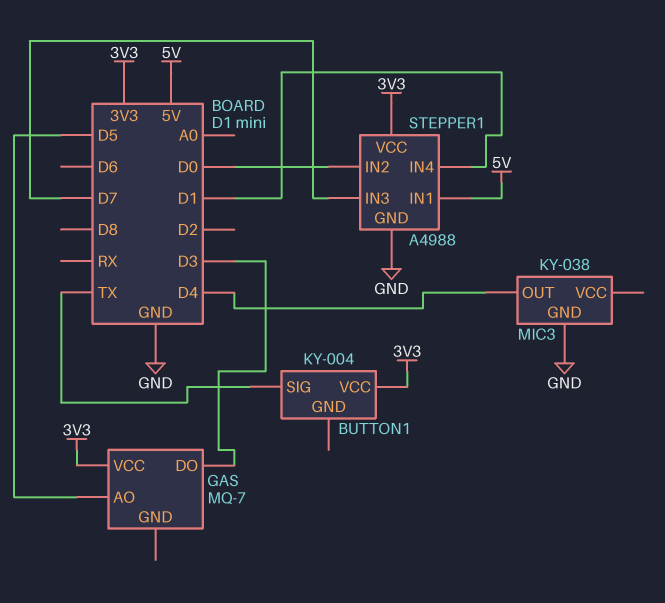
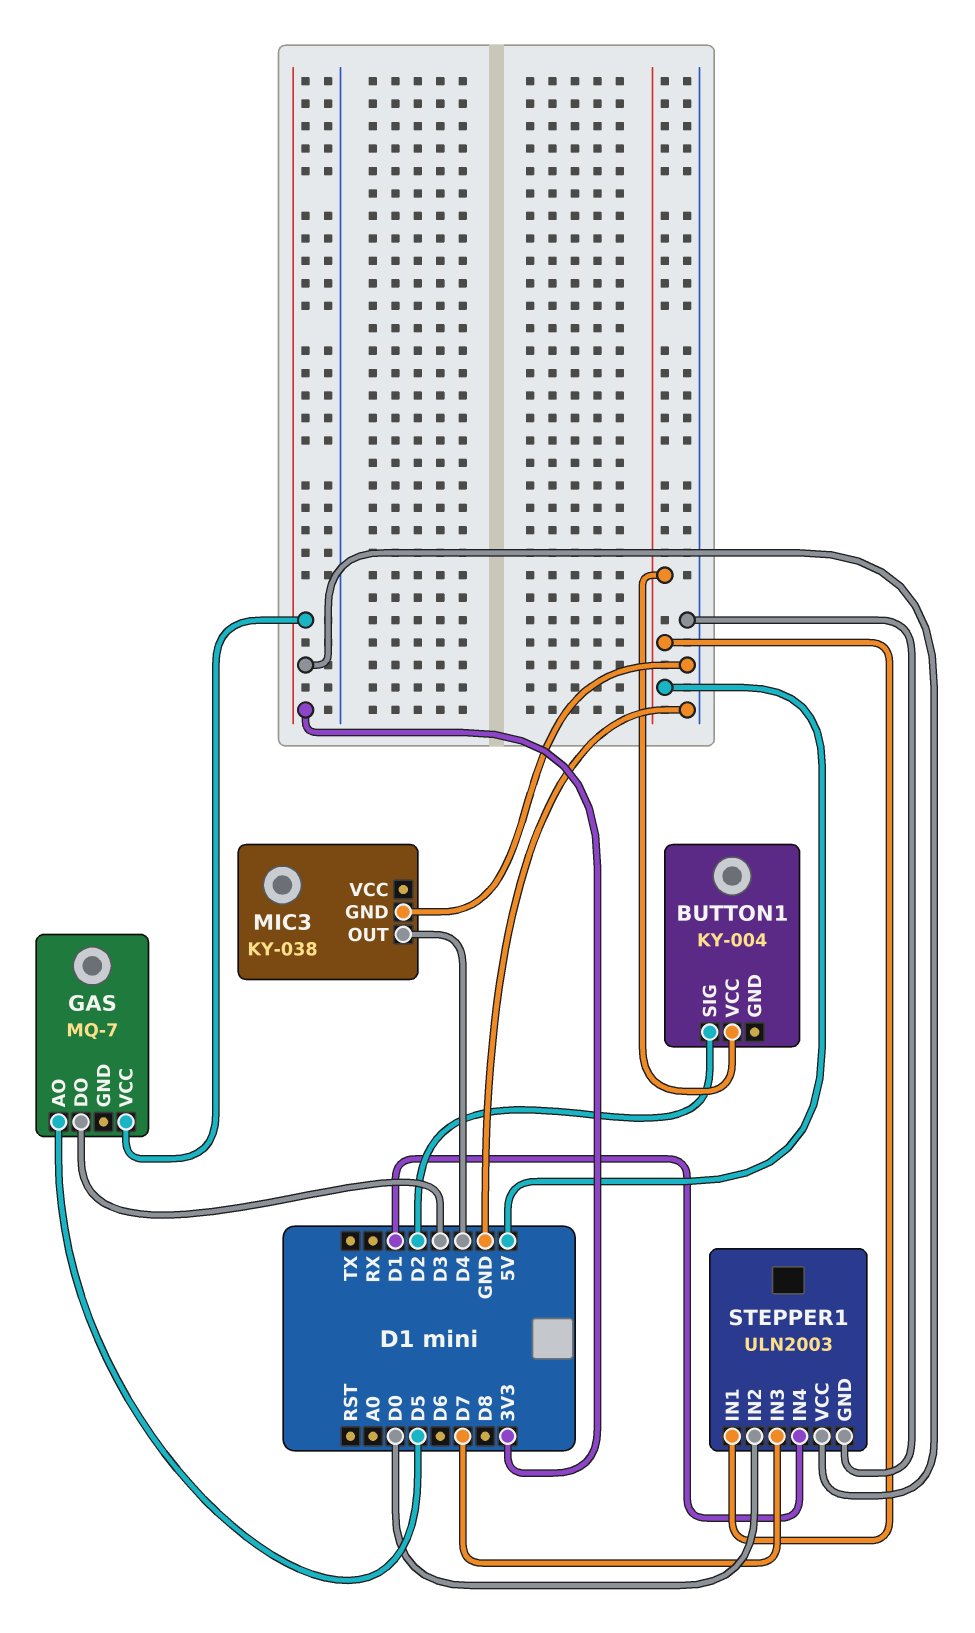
BUTTON1 pin SIG: TX -> D2
BUTTON1 pin VCC: 3V3 -> 5V
STEPPER1: A4988 -> ULN2003

